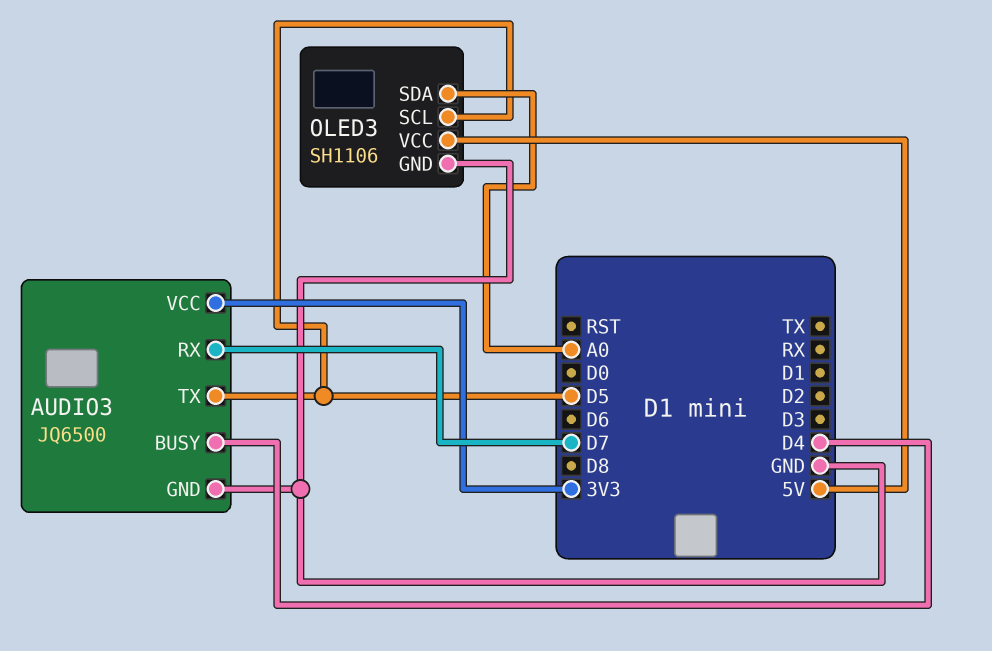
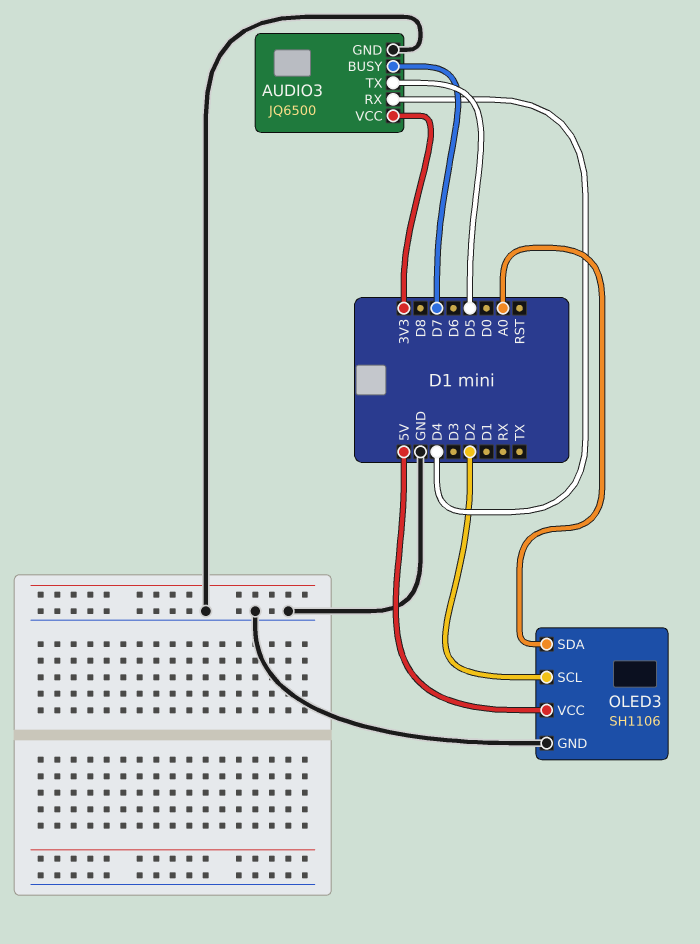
AUDIO3 pin BUSY: D4 -> D7
AUDIO3 pin RX: D7 -> D4
OLED3 pin SCL: D5 -> D2

